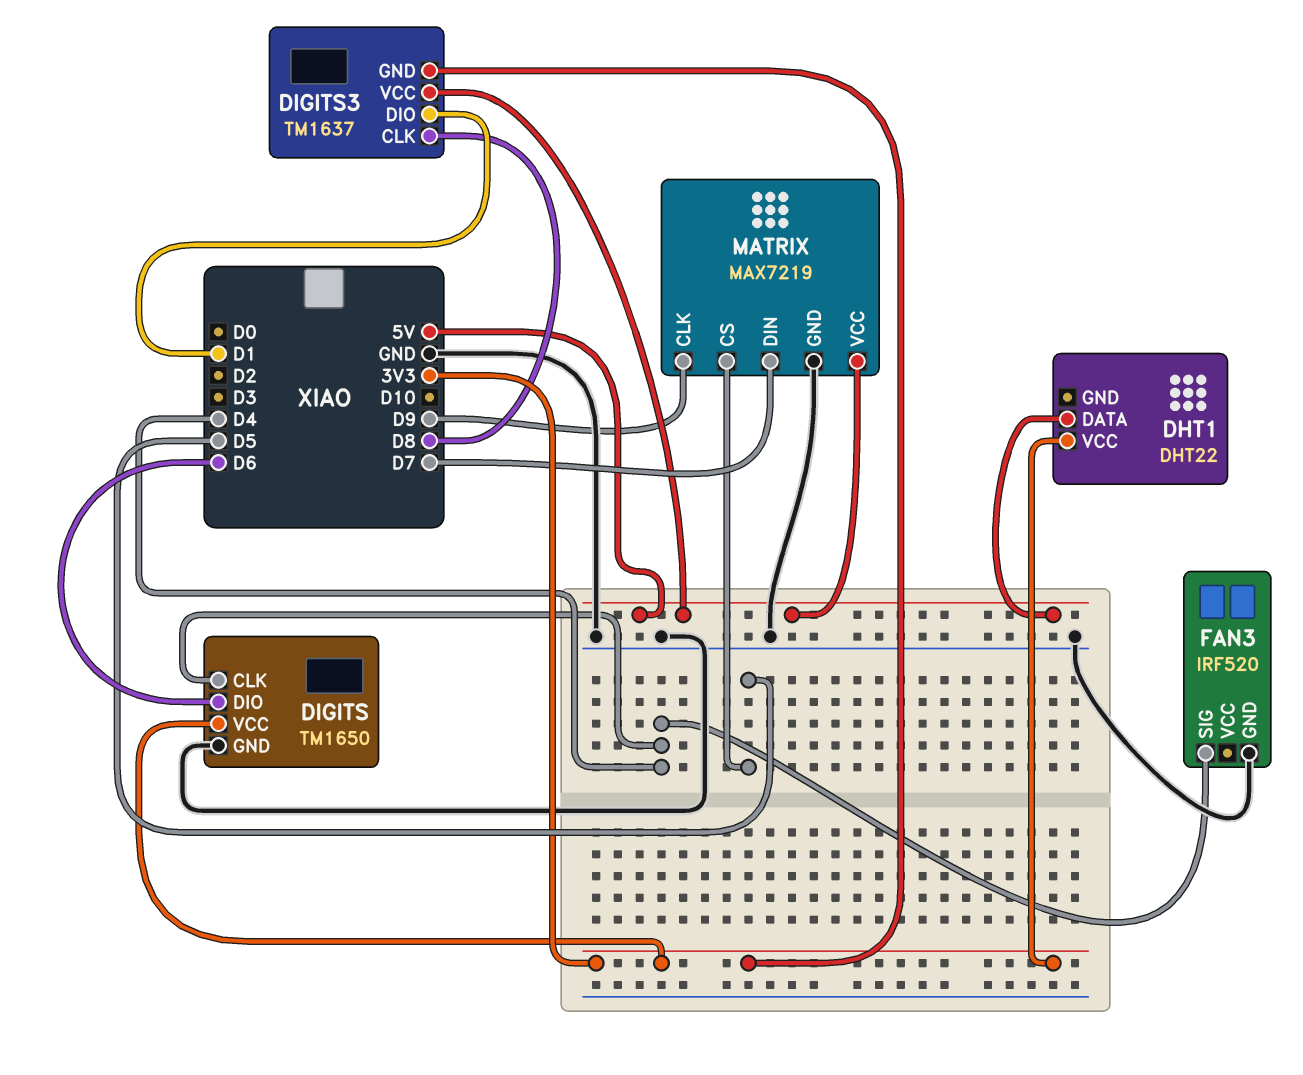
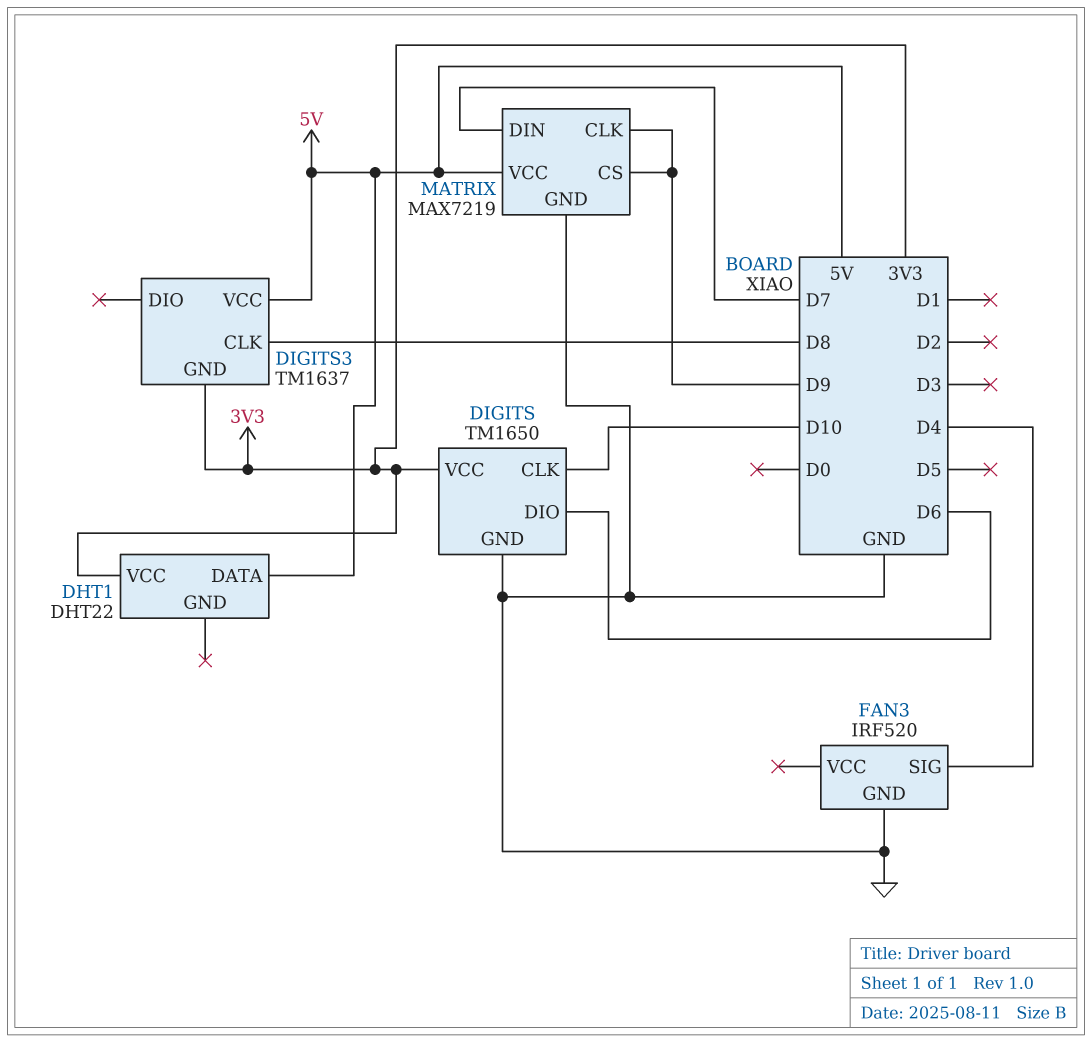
DIGITS pin CLK: D4 -> D10
DIGITS3 pin DIO: D1 -> none
MATRIX pin CS: D5 -> D9

